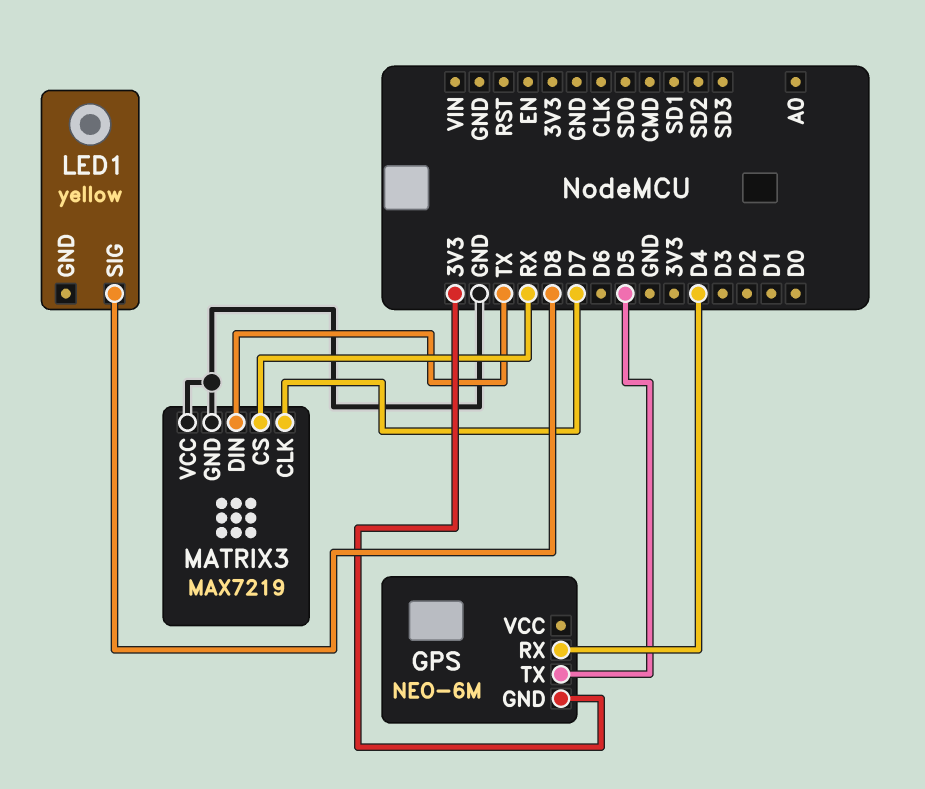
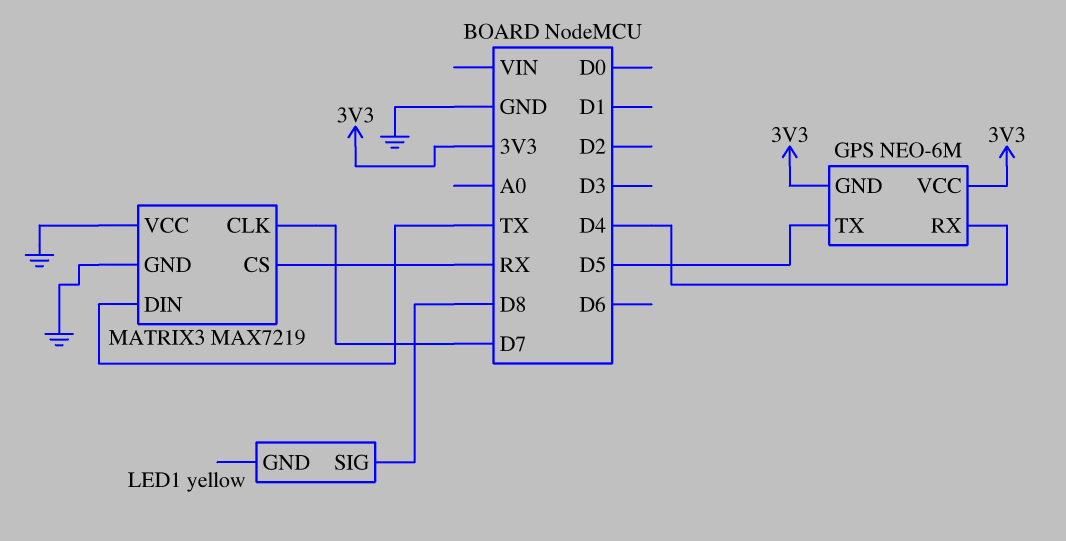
GPS pin VCC: none -> 3V3

